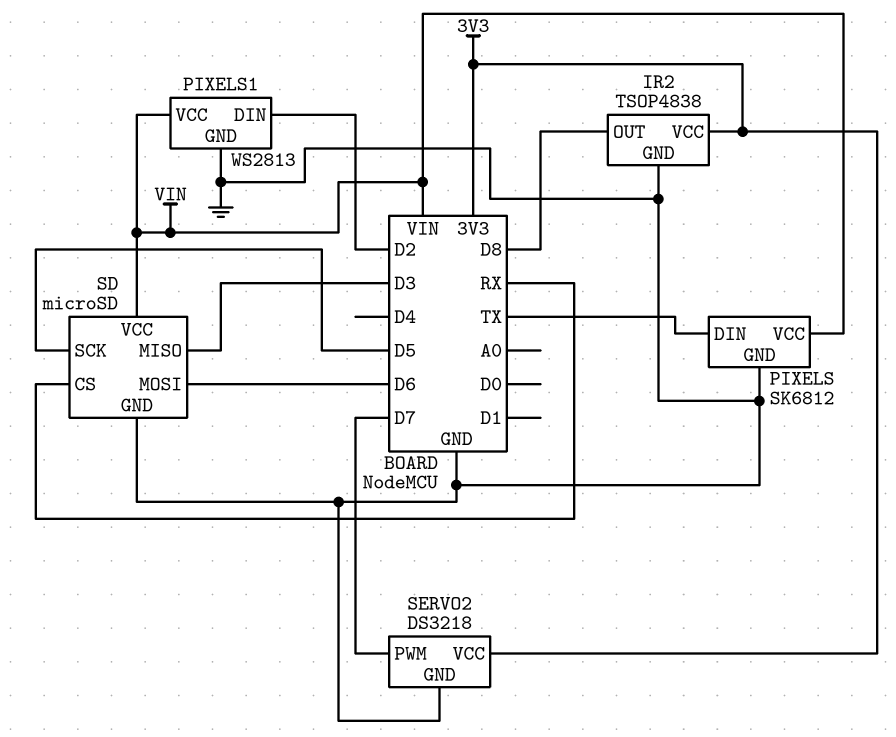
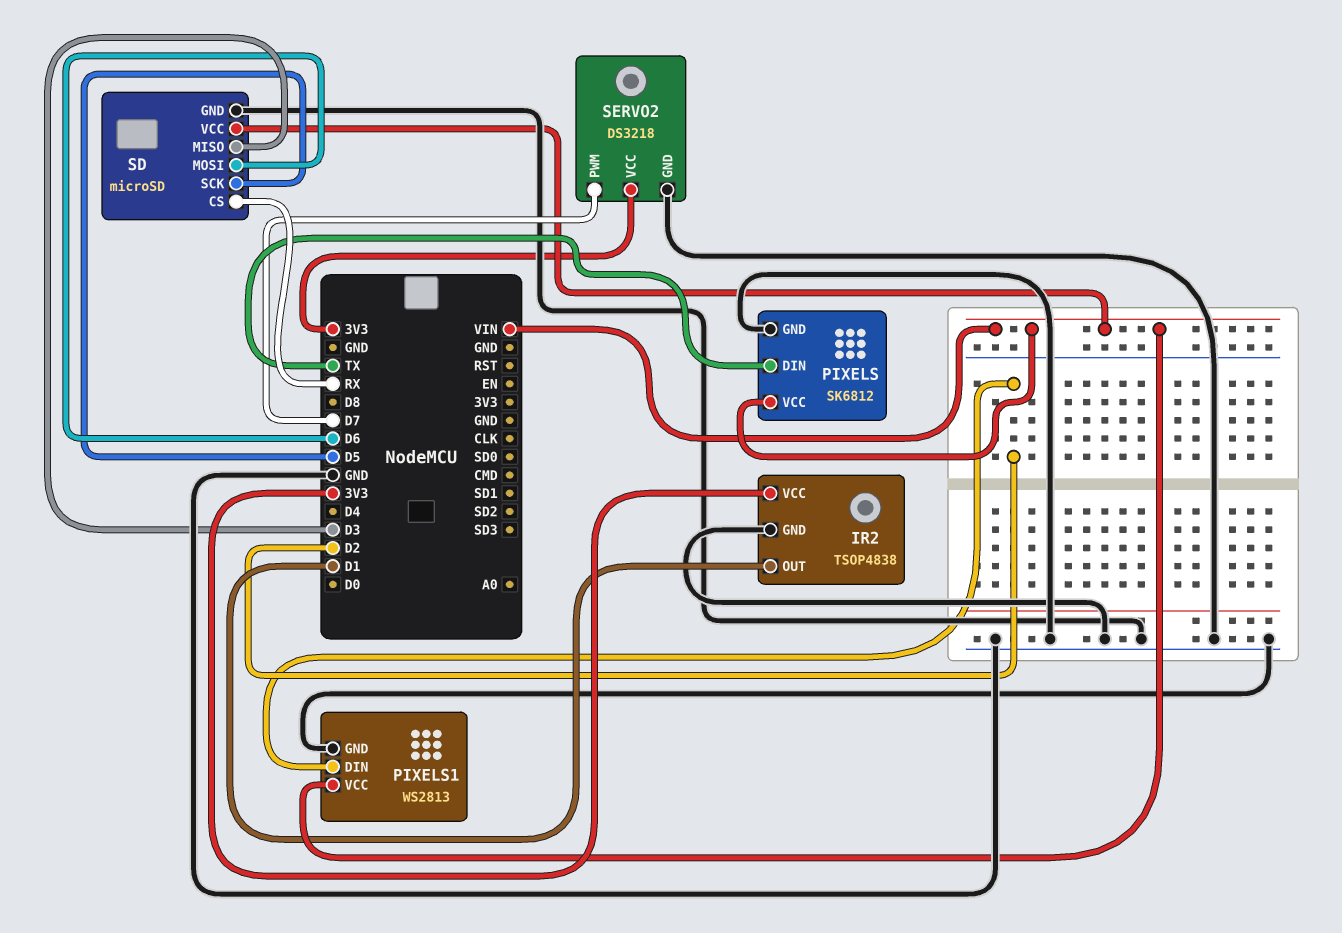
IR2 pin OUT: D8 -> D1

